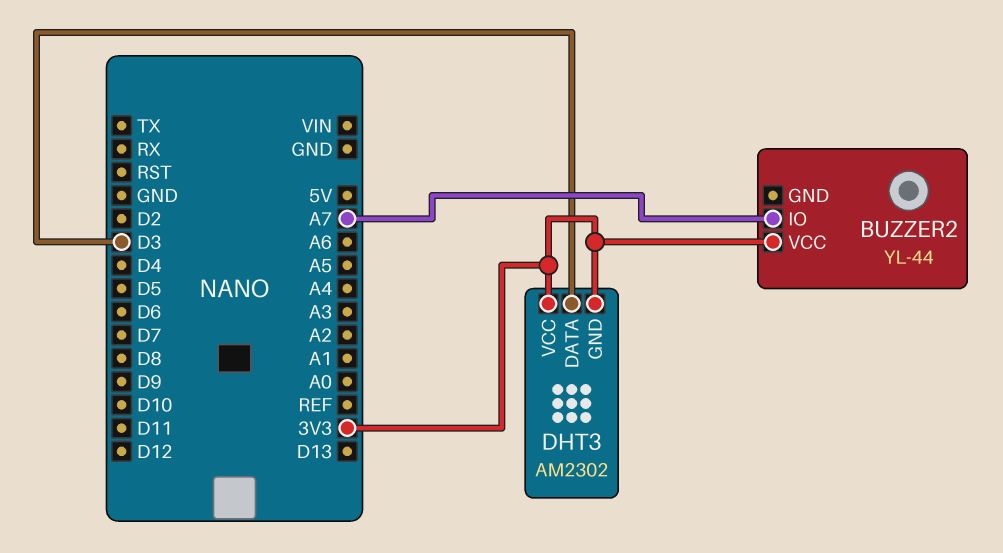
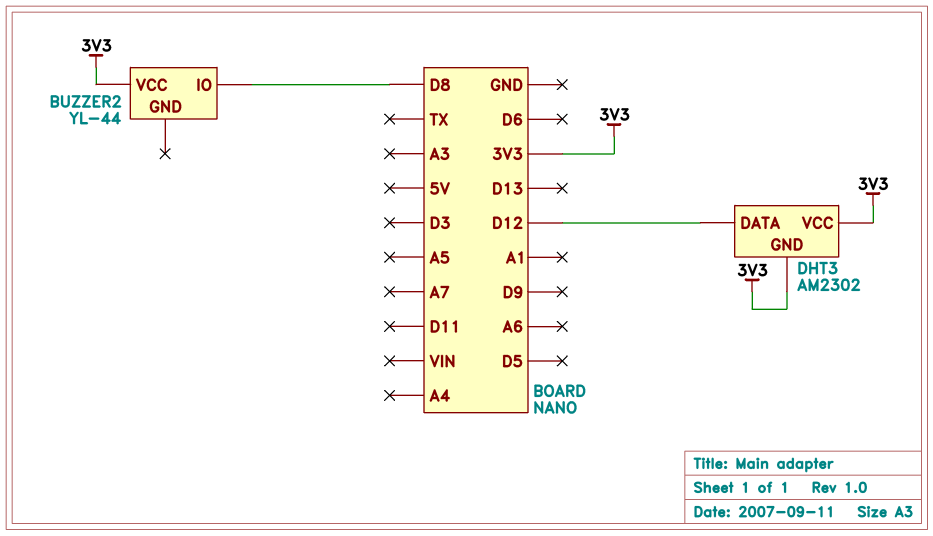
BUZZER2 pin IO: A7 -> D8
DHT3 pin DATA: D3 -> D12

